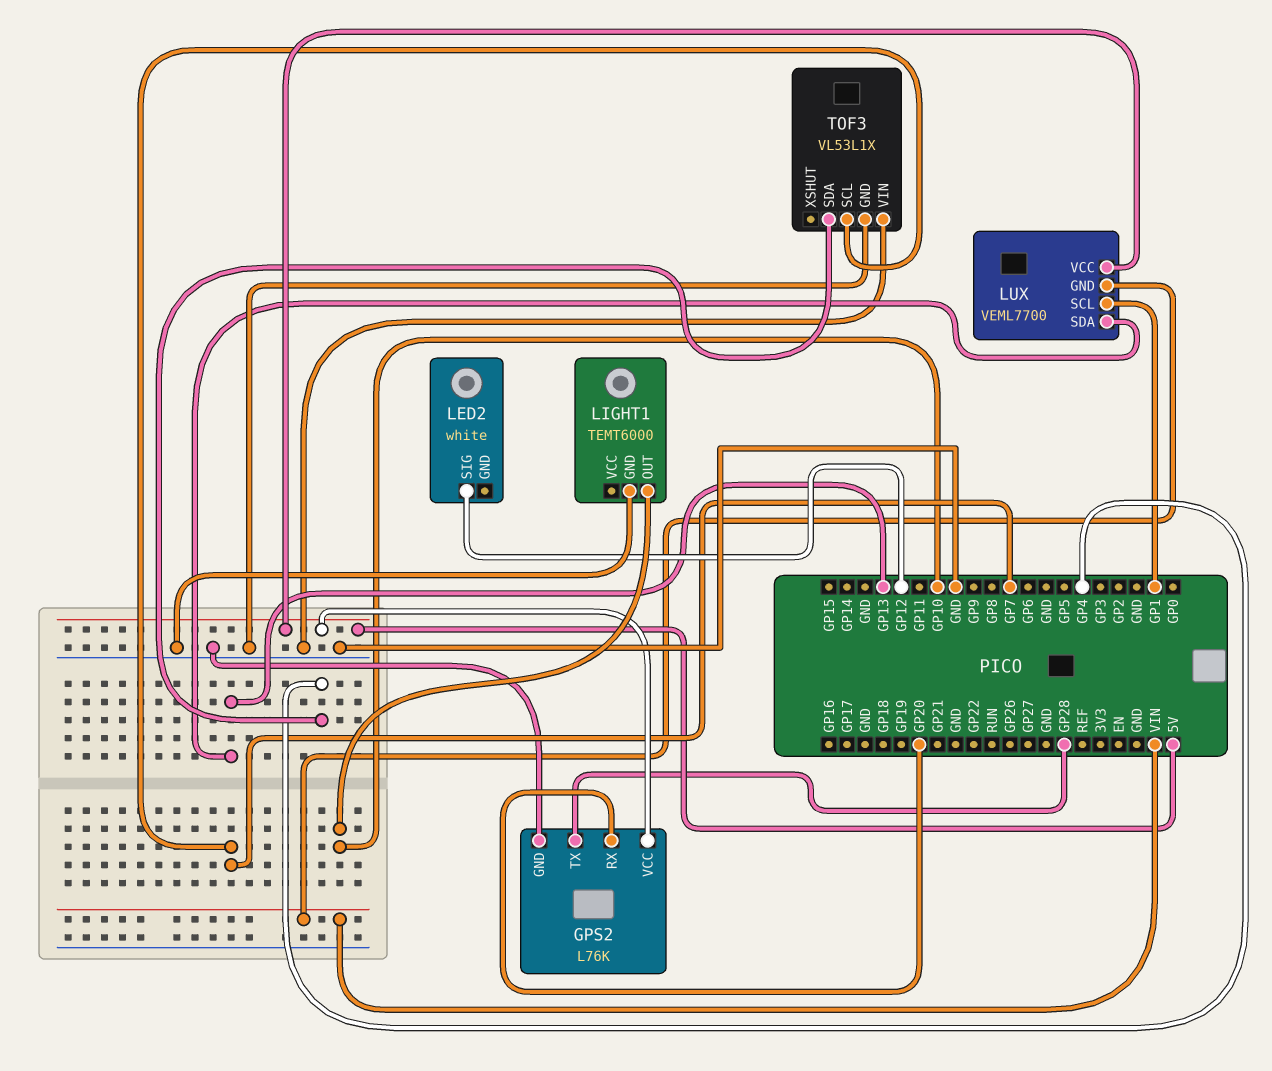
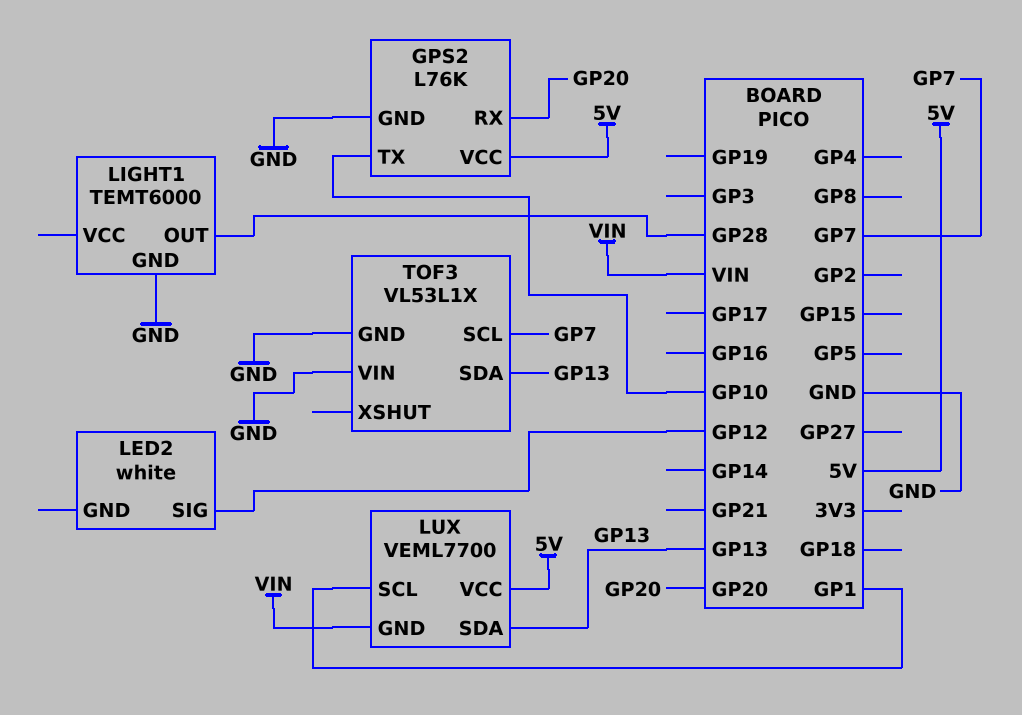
GPS2 pin TX: GP28 -> GP10
LIGHT1 pin OUT: GP10 -> GP28
TOF3 pin SDA: GP4 -> GP13

